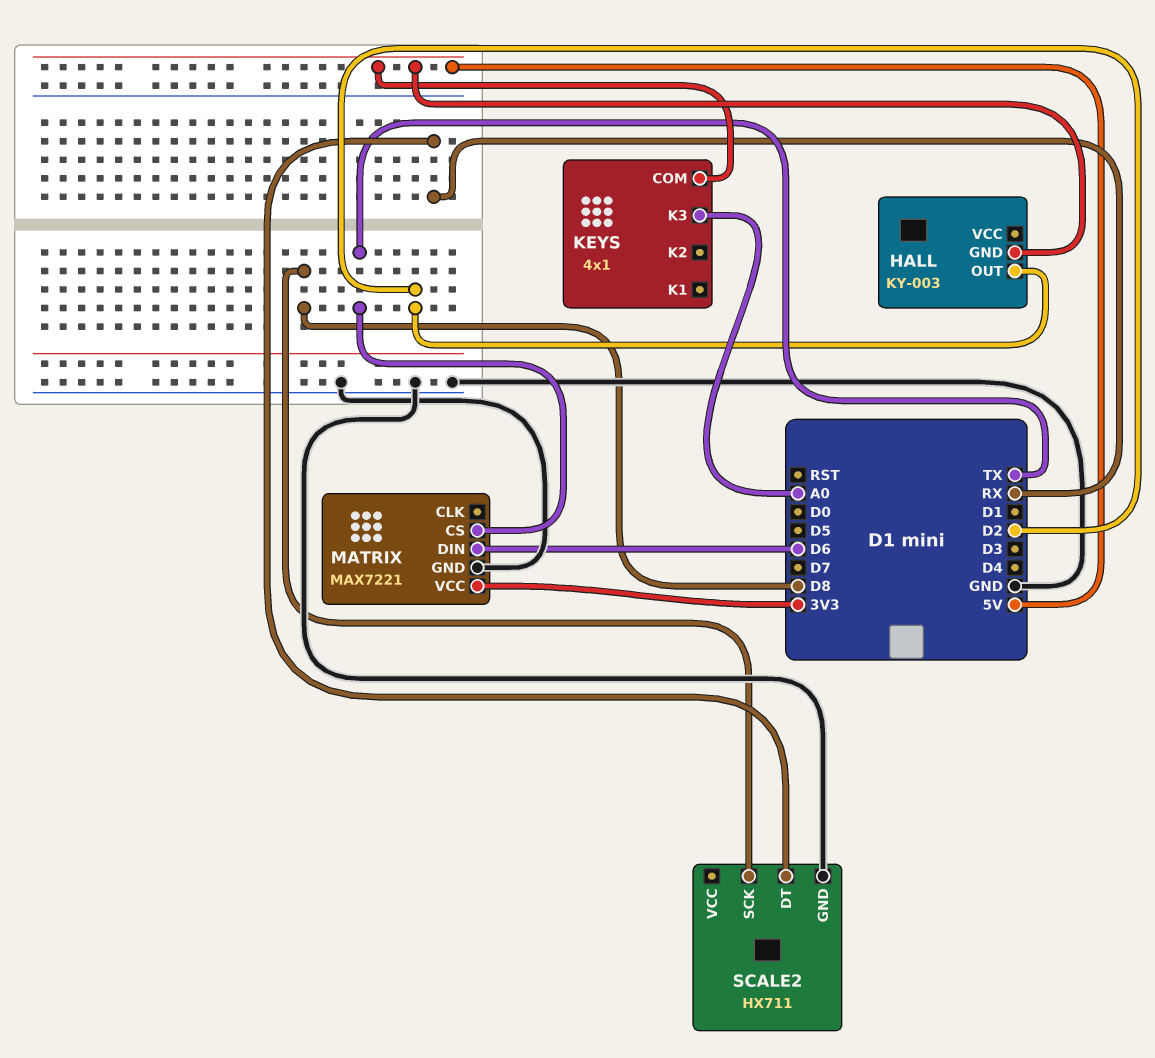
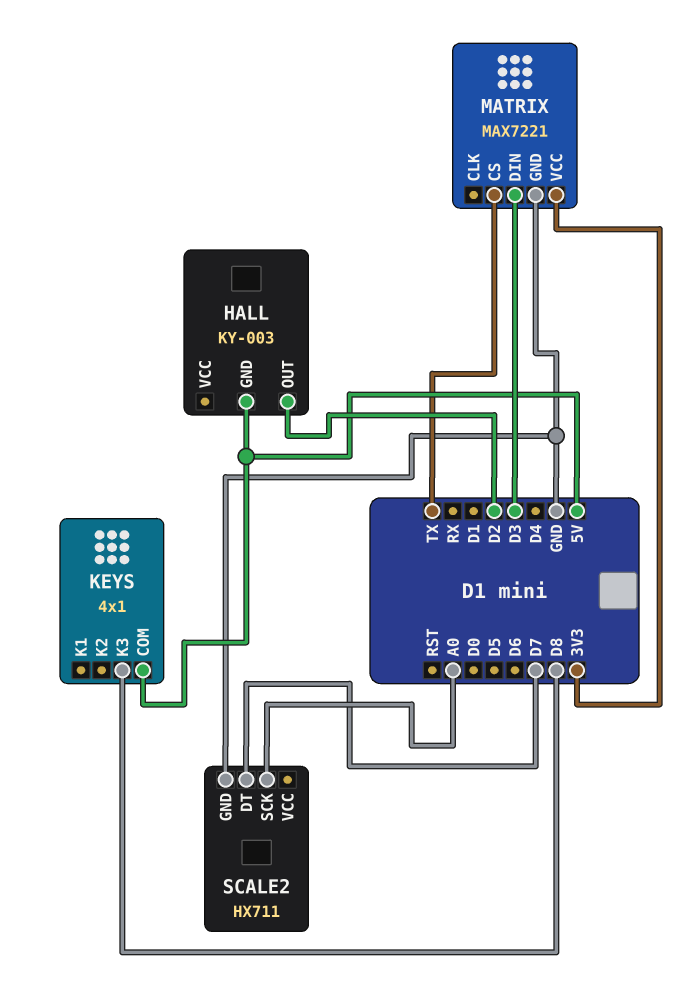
KEYS pin K3: A0 -> D8
MATRIX pin DIN: D6 -> D3
SCALE2 pin DT: RX -> D7
SCALE2 pin SCK: D8 -> A0

